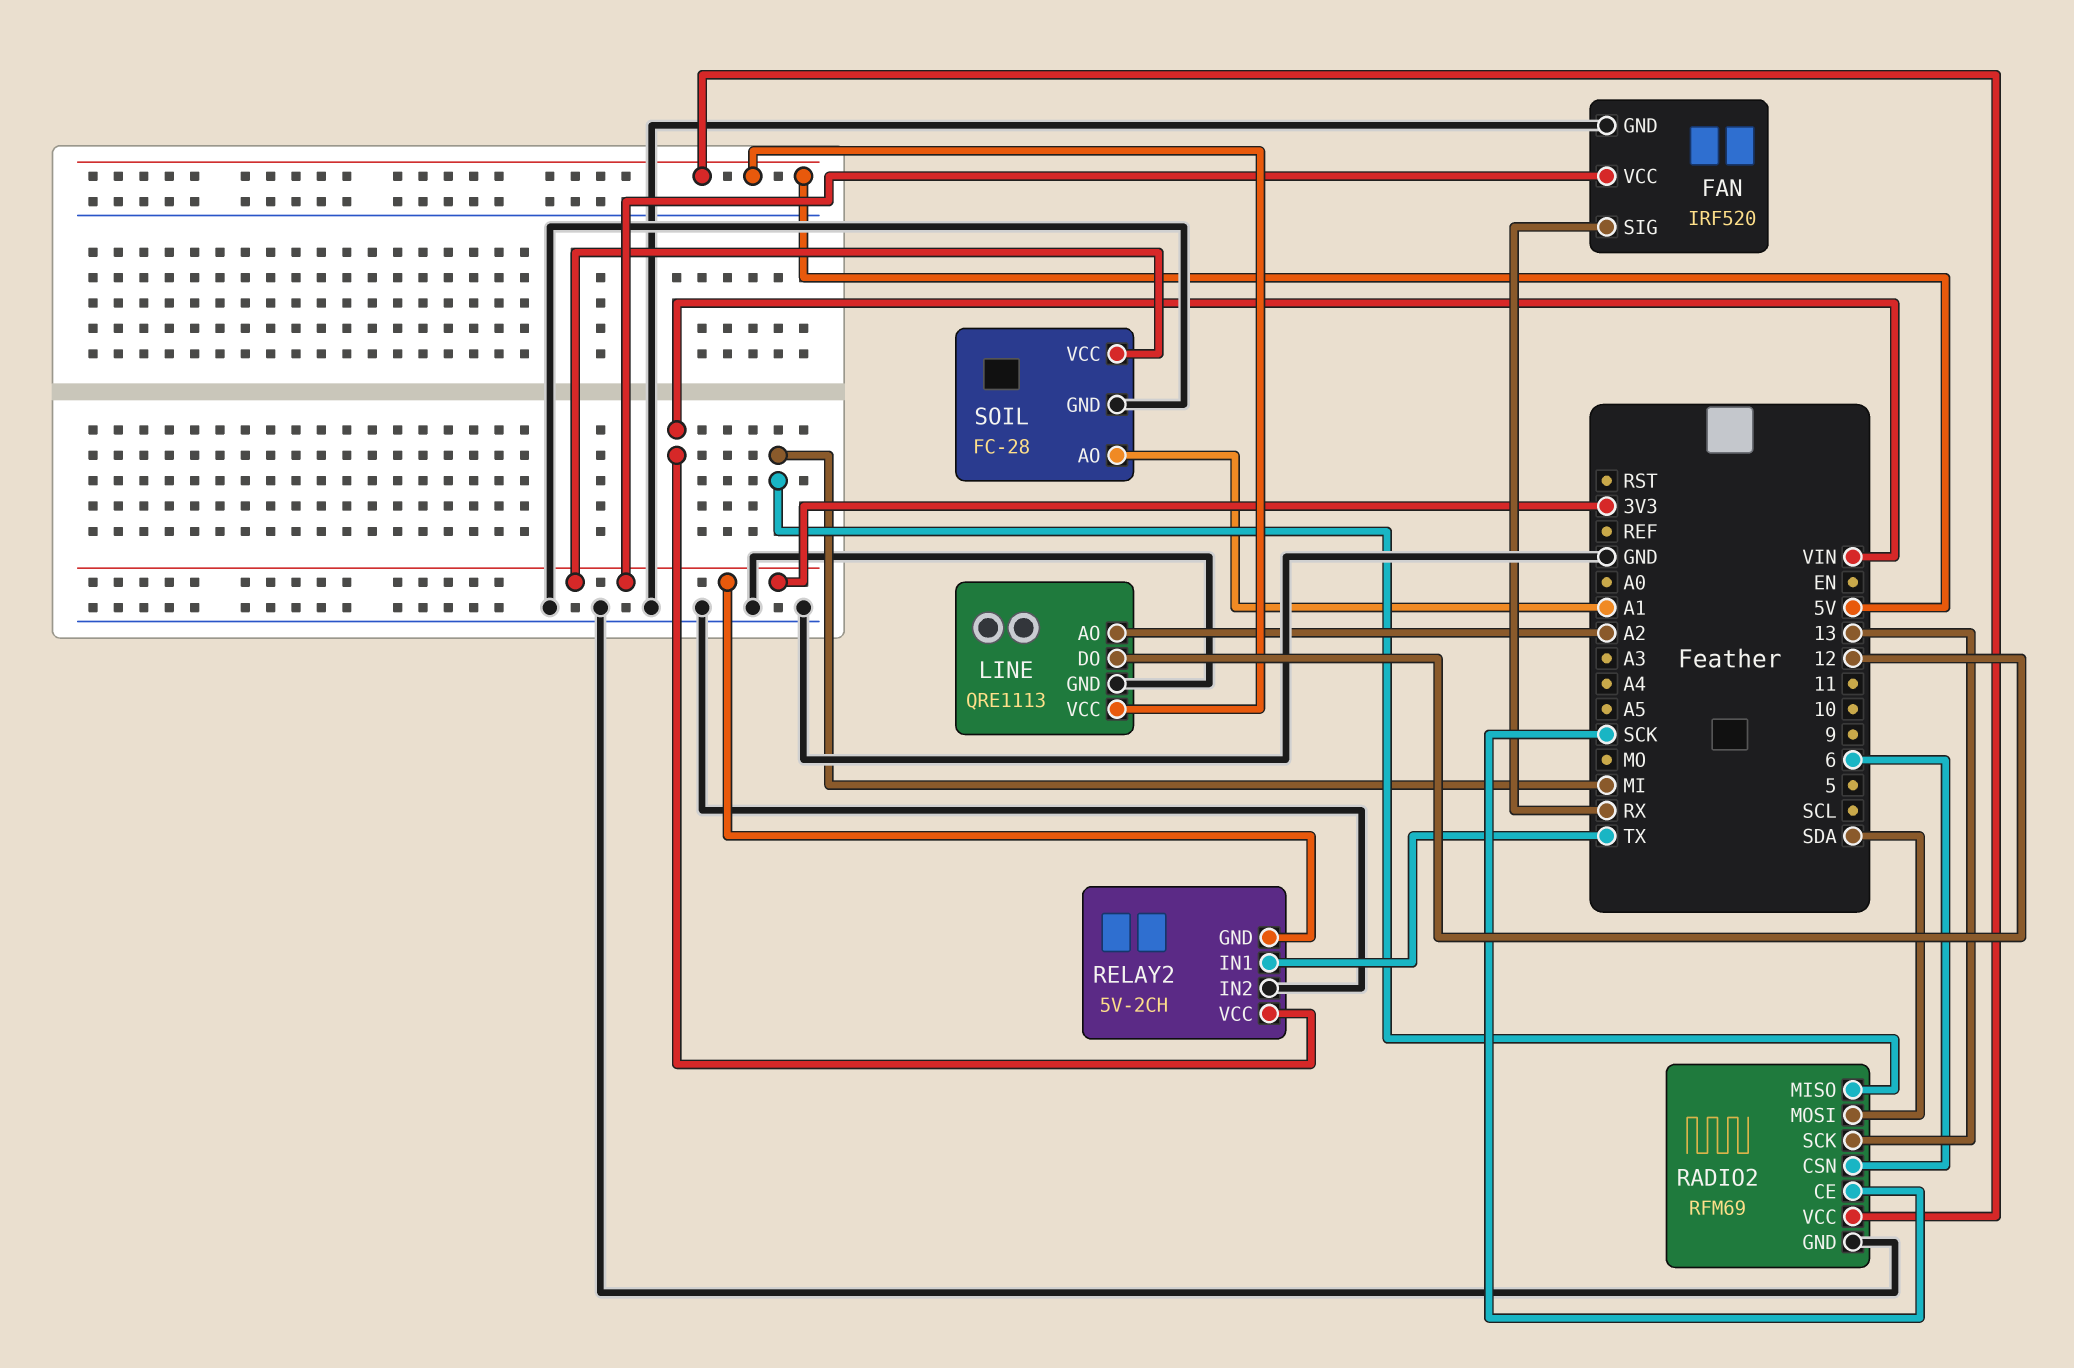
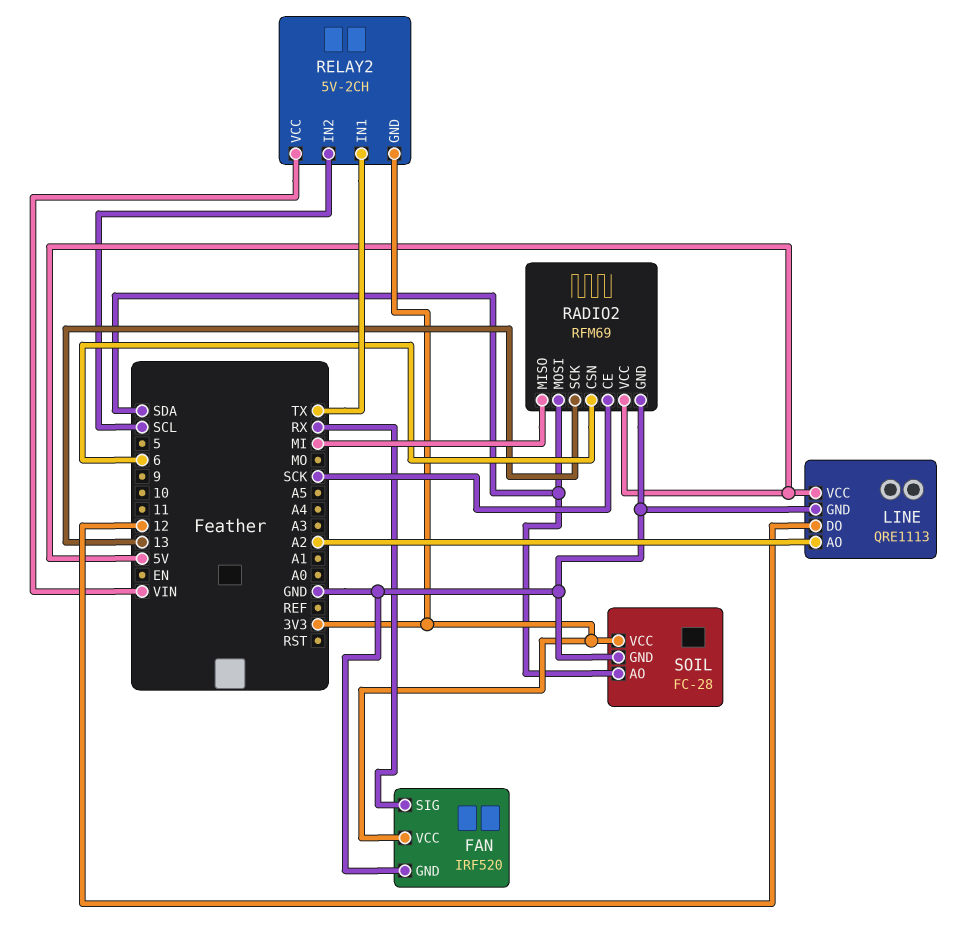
RELAY2 pin IN2: GND -> SCL
SOIL pin AO: A1 -> SDA

